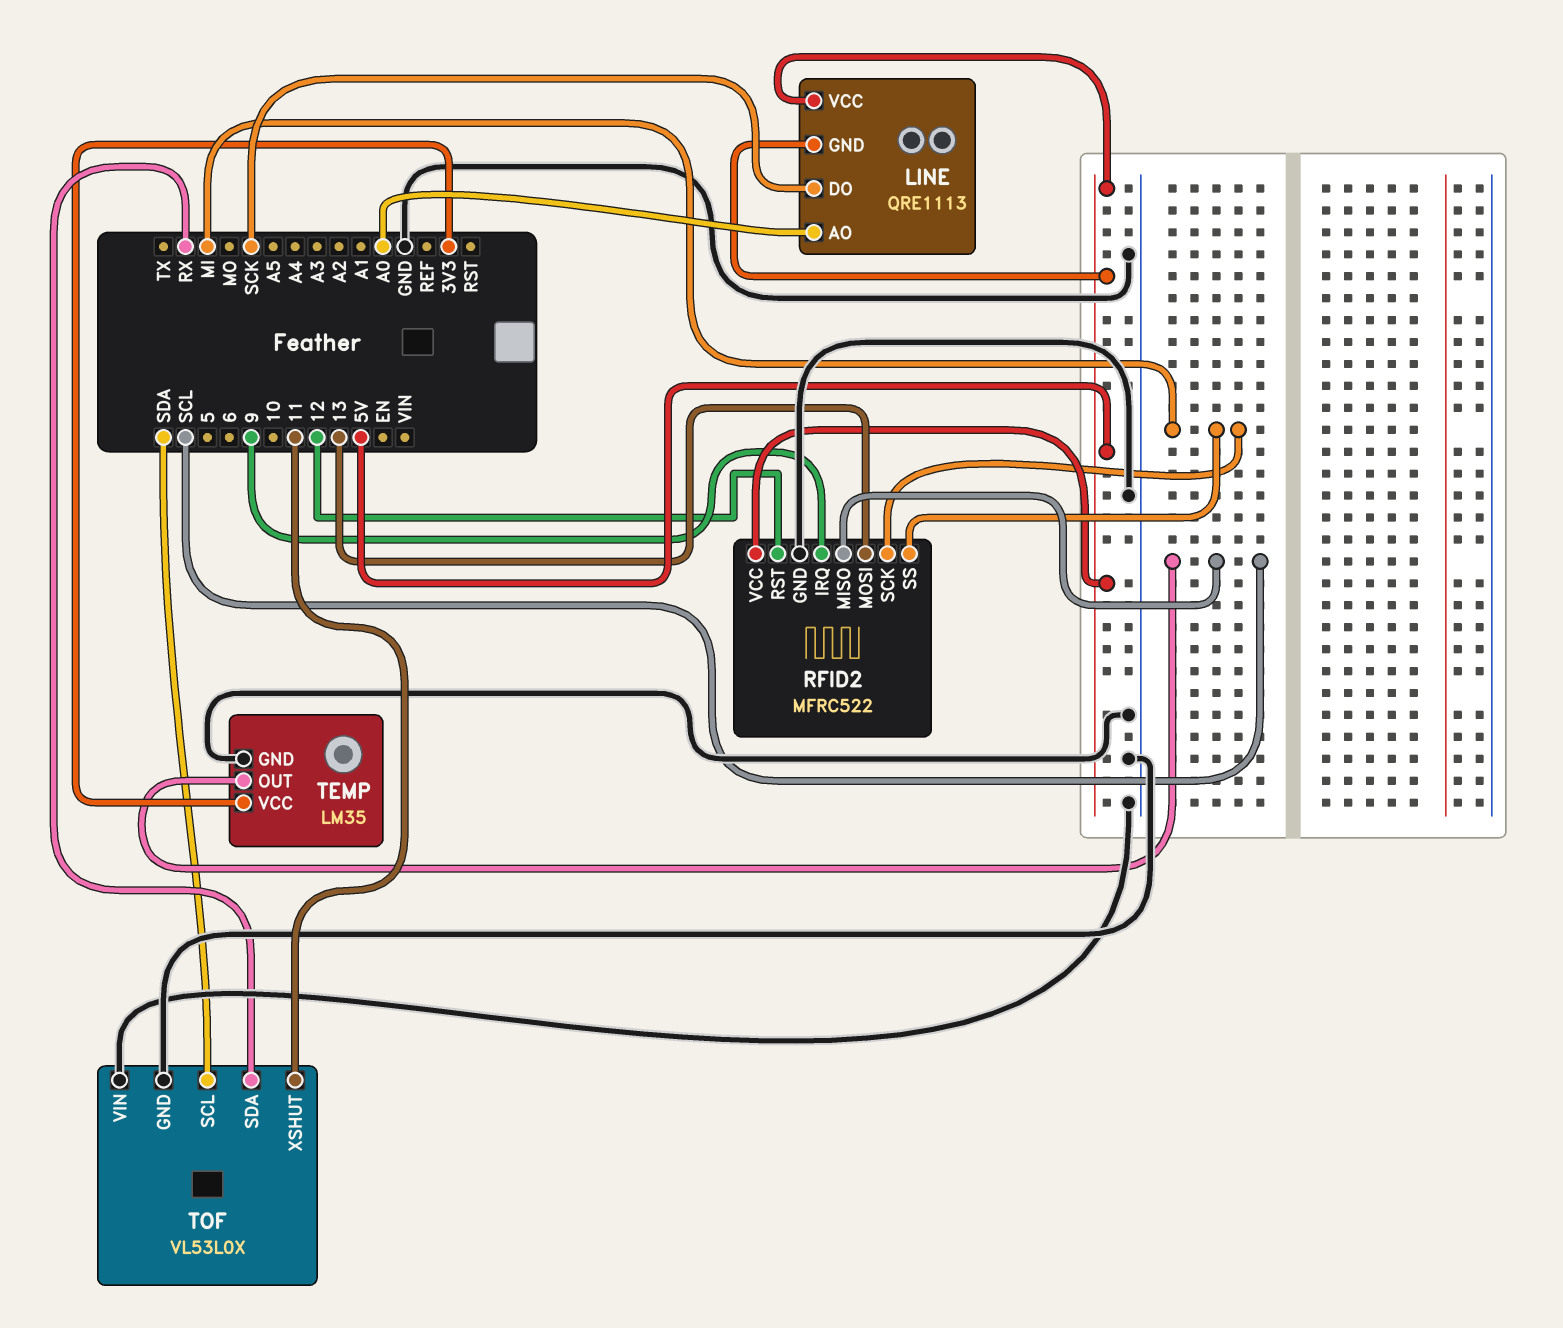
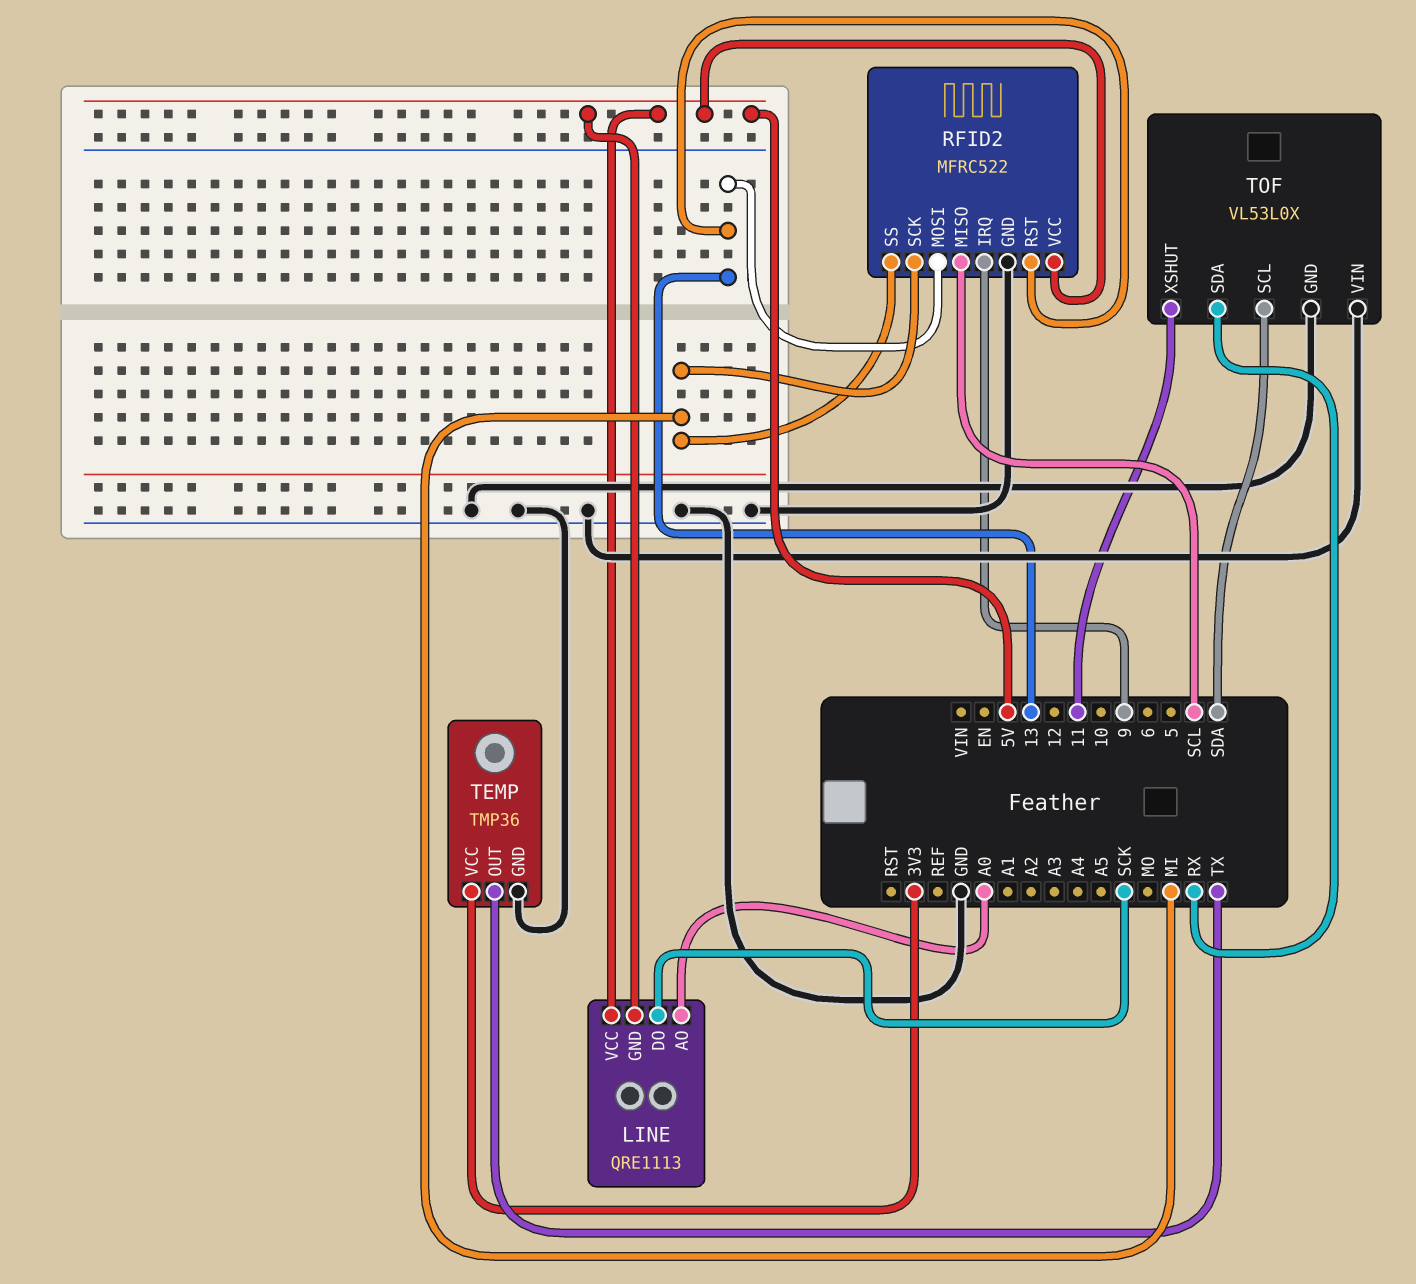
RFID2 pin RST: 12 -> 13
TEMP: LM35 -> TMP36
TEMP pin OUT: SCL -> TX

